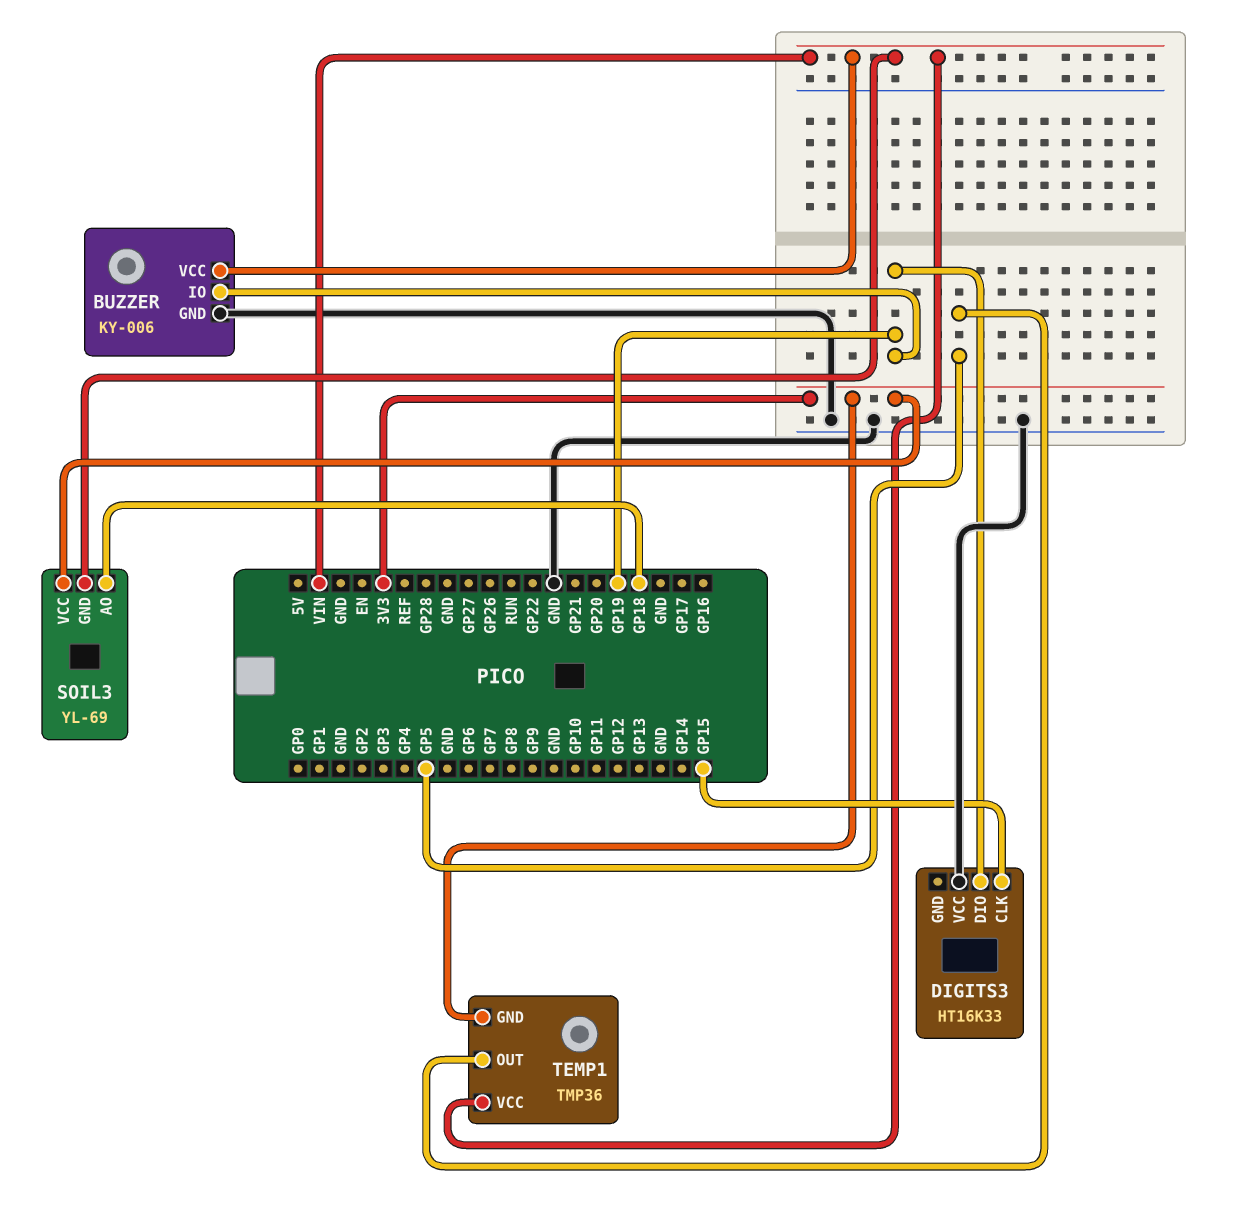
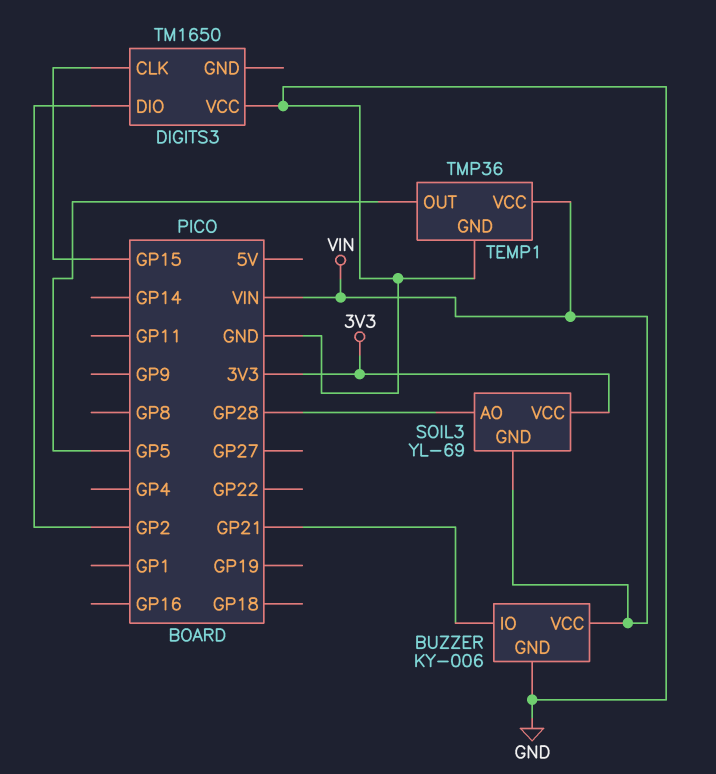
BUZZER pin IO: GP19 -> GP21
DIGITS3: HT16K33 -> TM1650
DIGITS3 pin DIO: GP19 -> GP2
SOIL3 pin AO: GP18 -> GP28
TEMP1 pin GND: 3V3 -> GND

